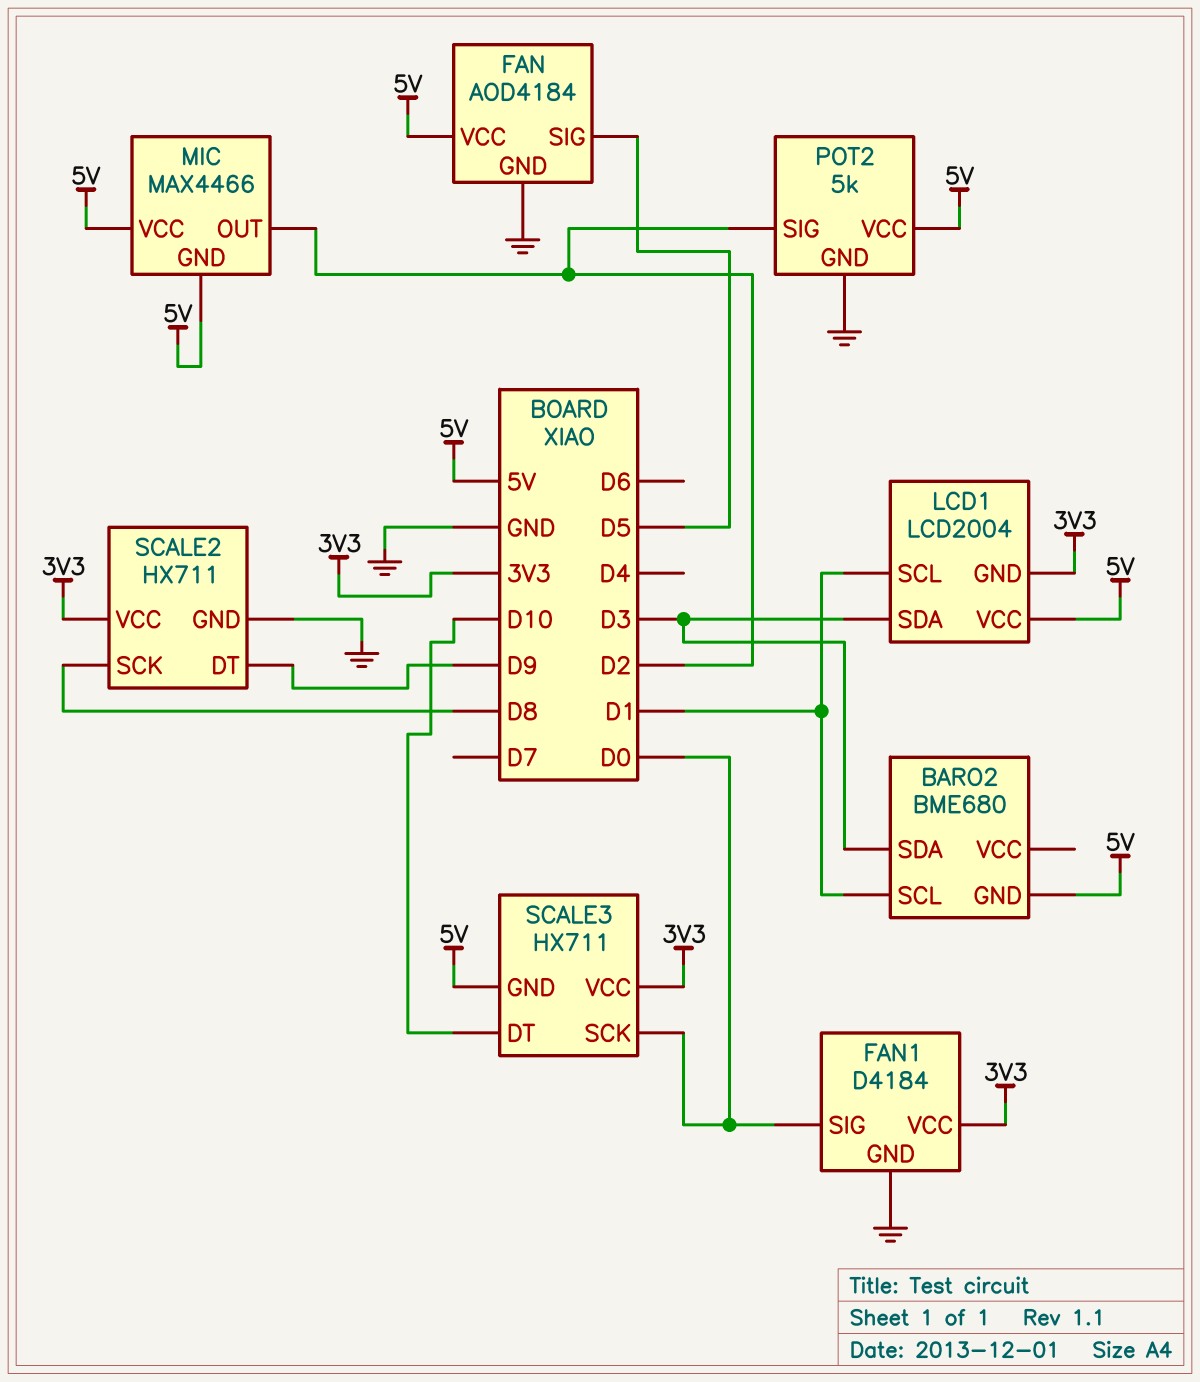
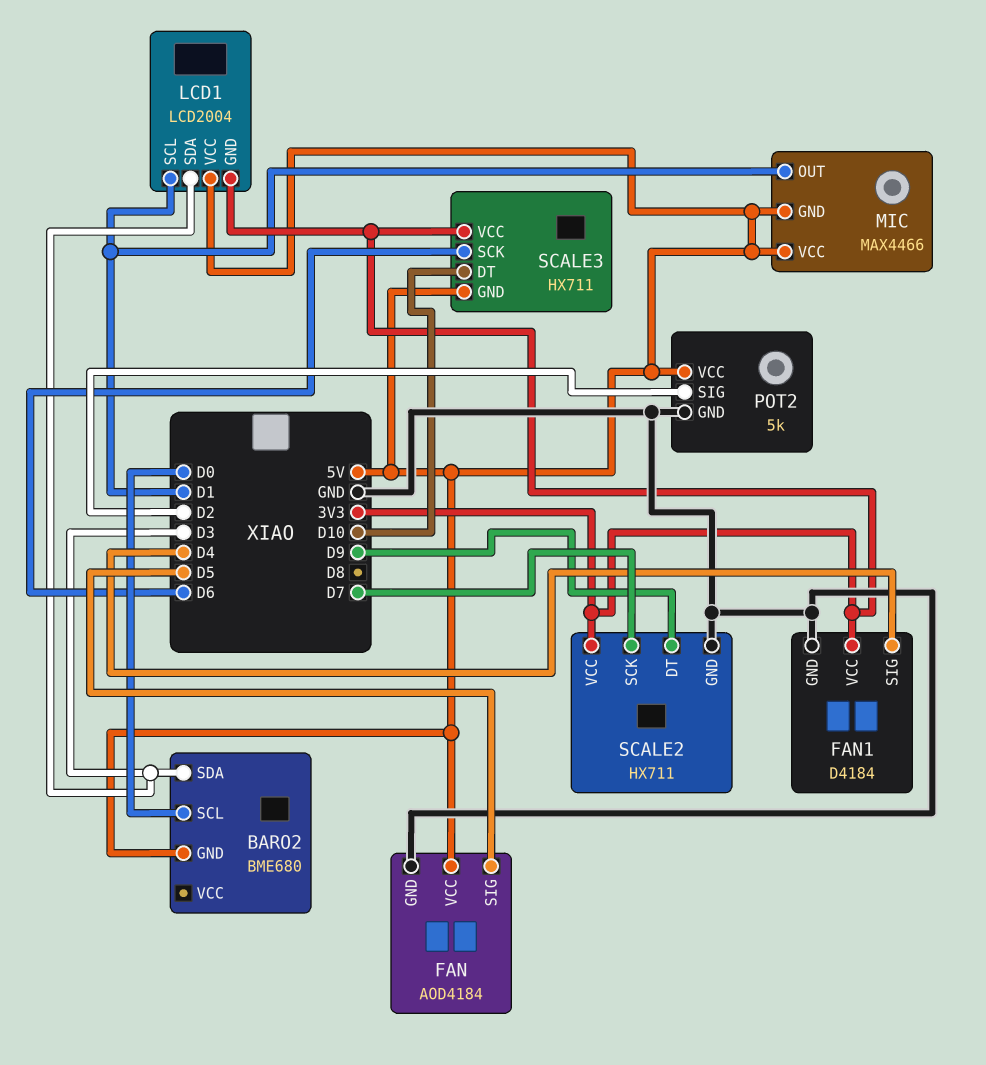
BARO2 pin SCL: D1 -> D0
FAN1 pin SIG: D0 -> D4
MIC pin OUT: D2 -> D1
SCALE2 pin SCK: D8 -> D7
SCALE3 pin SCK: D0 -> D6

